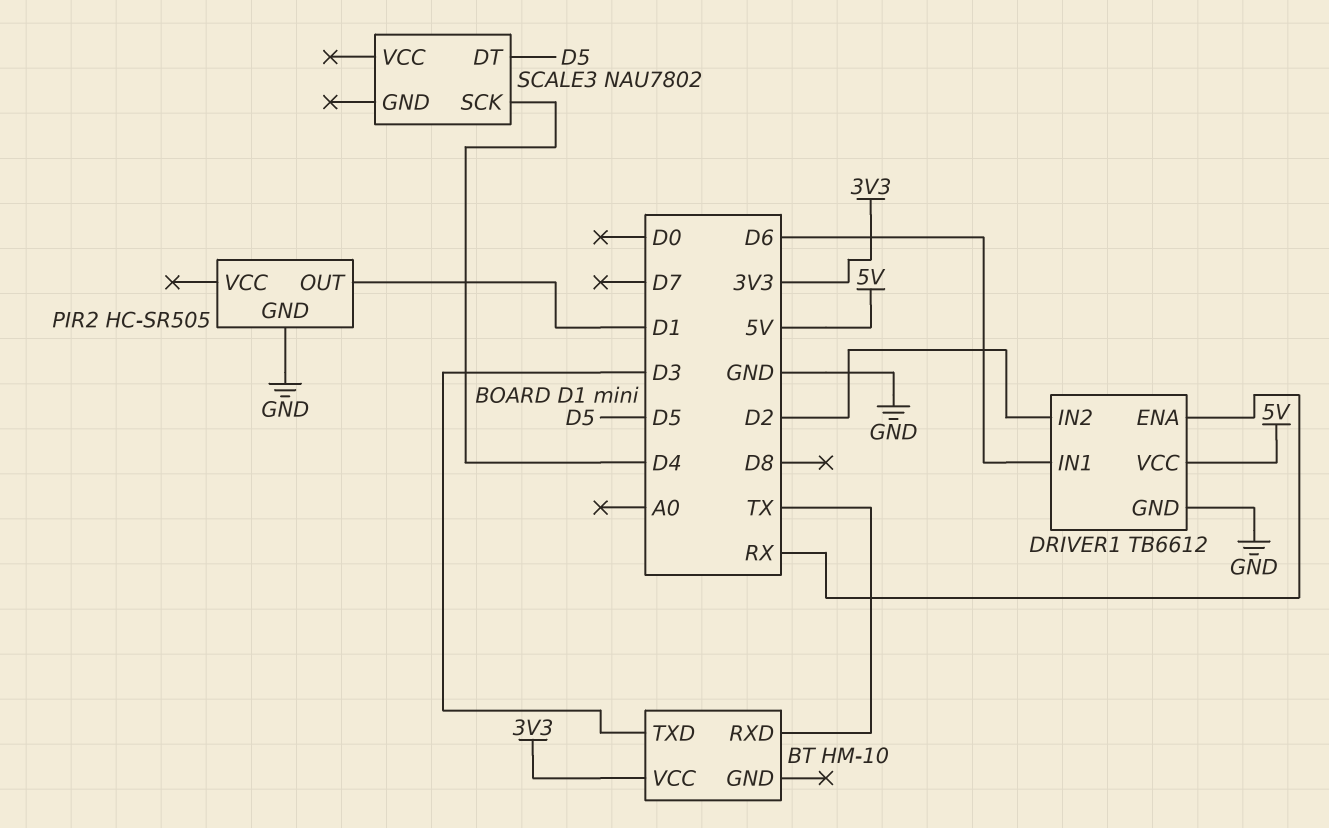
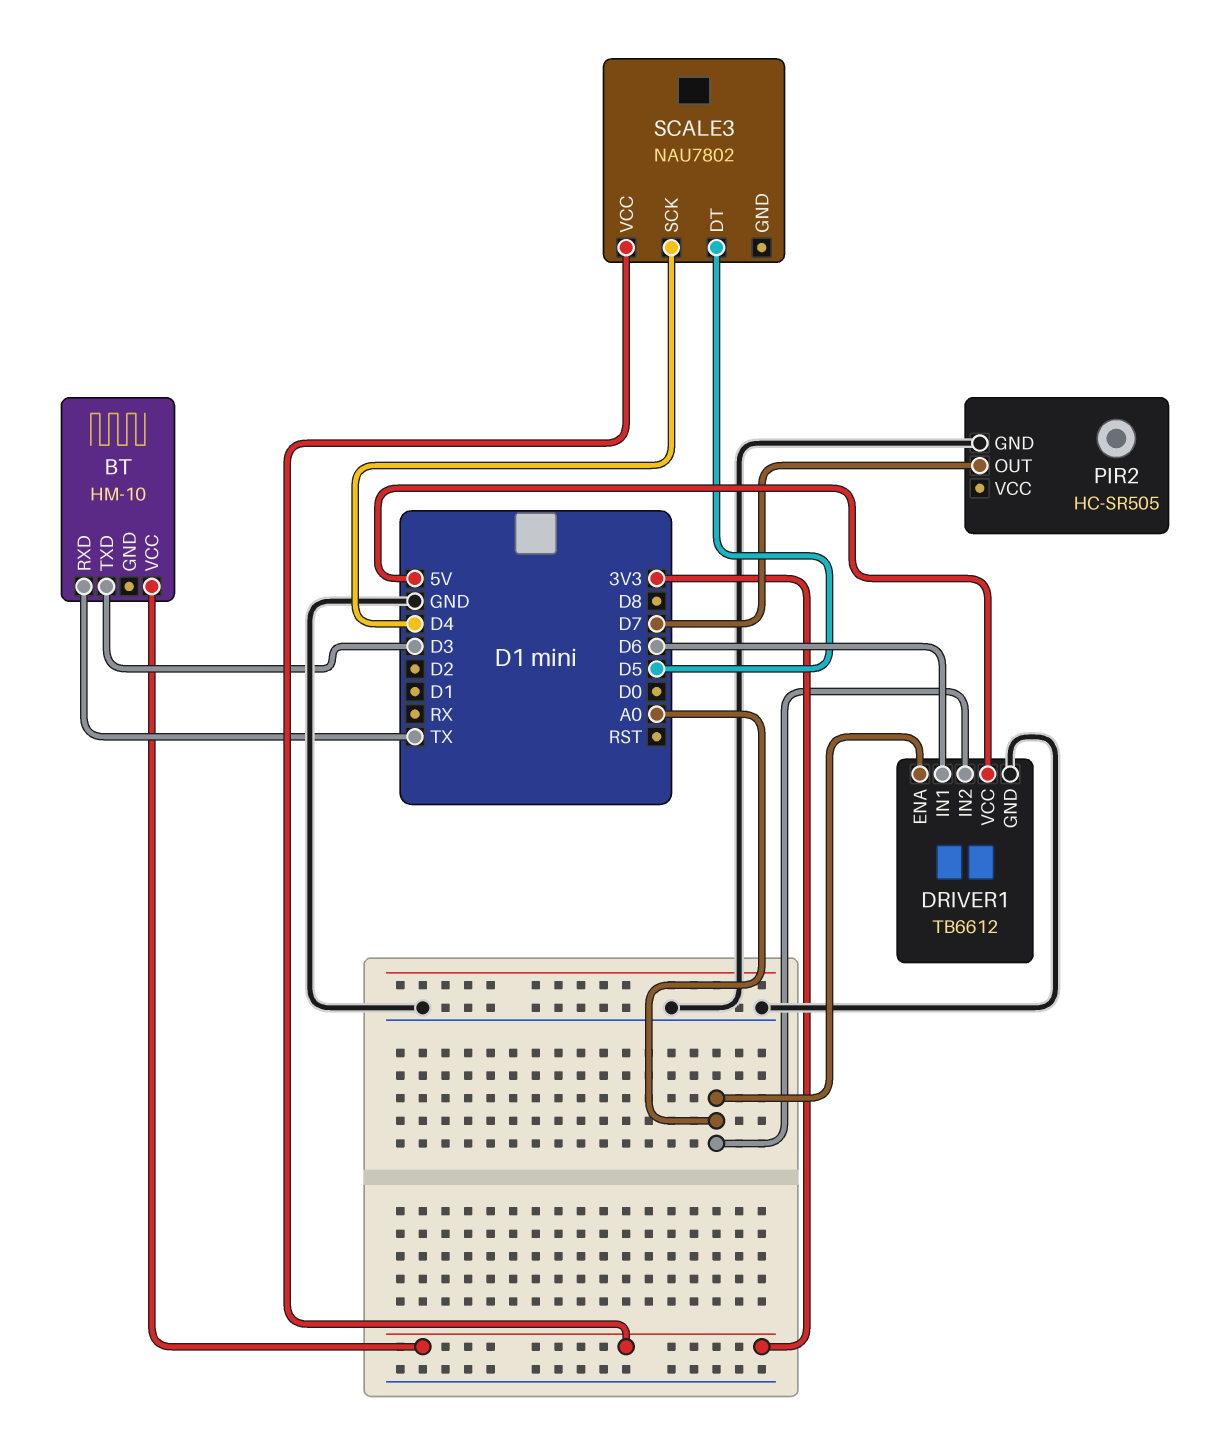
DRIVER1 pin ENA: RX -> A0
DRIVER1 pin IN2: D2 -> A0
PIR2 pin OUT: D1 -> D7
SCALE3 pin VCC: none -> 3V3

